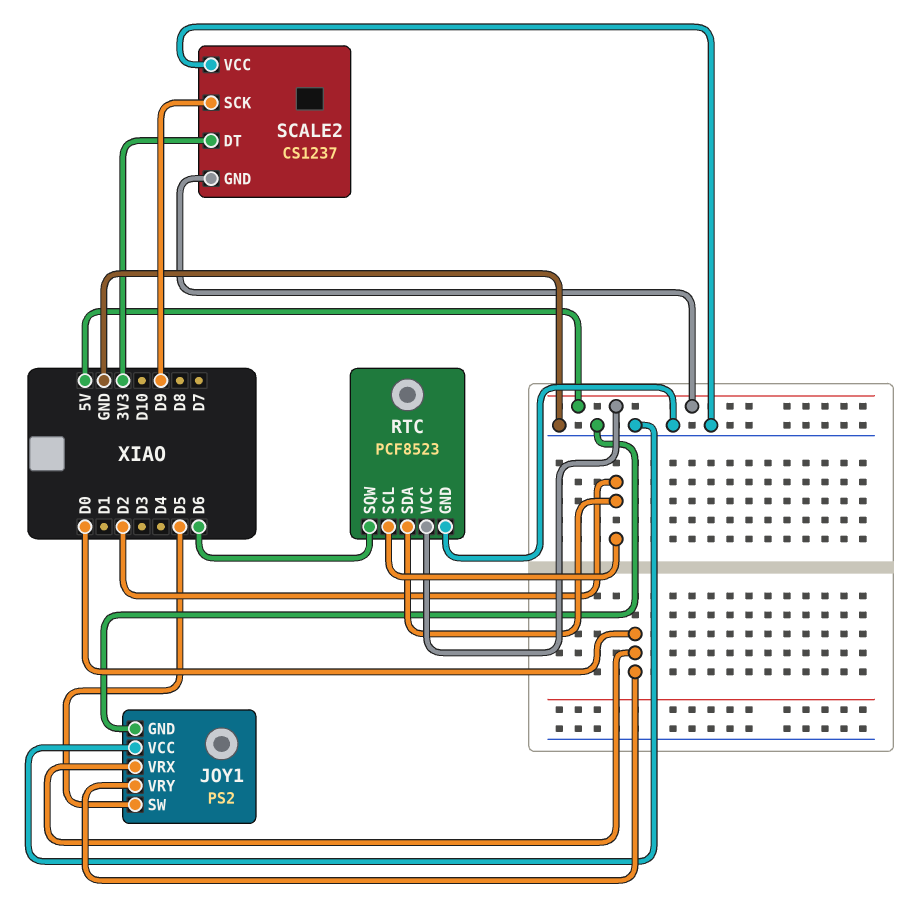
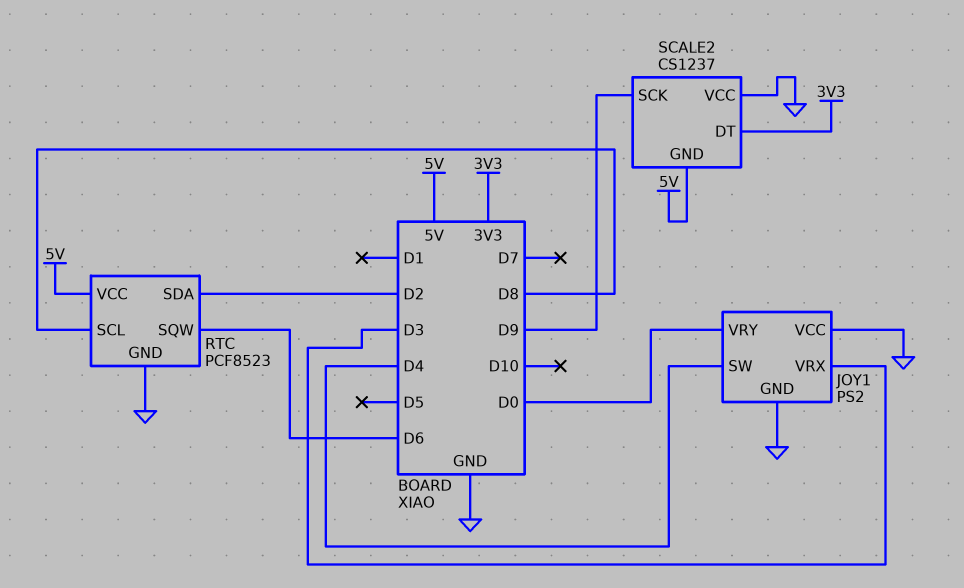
JOY1 pin SW: D5 -> D4
JOY1 pin VRX: D0 -> D3
RTC pin SCL: D2 -> D8

